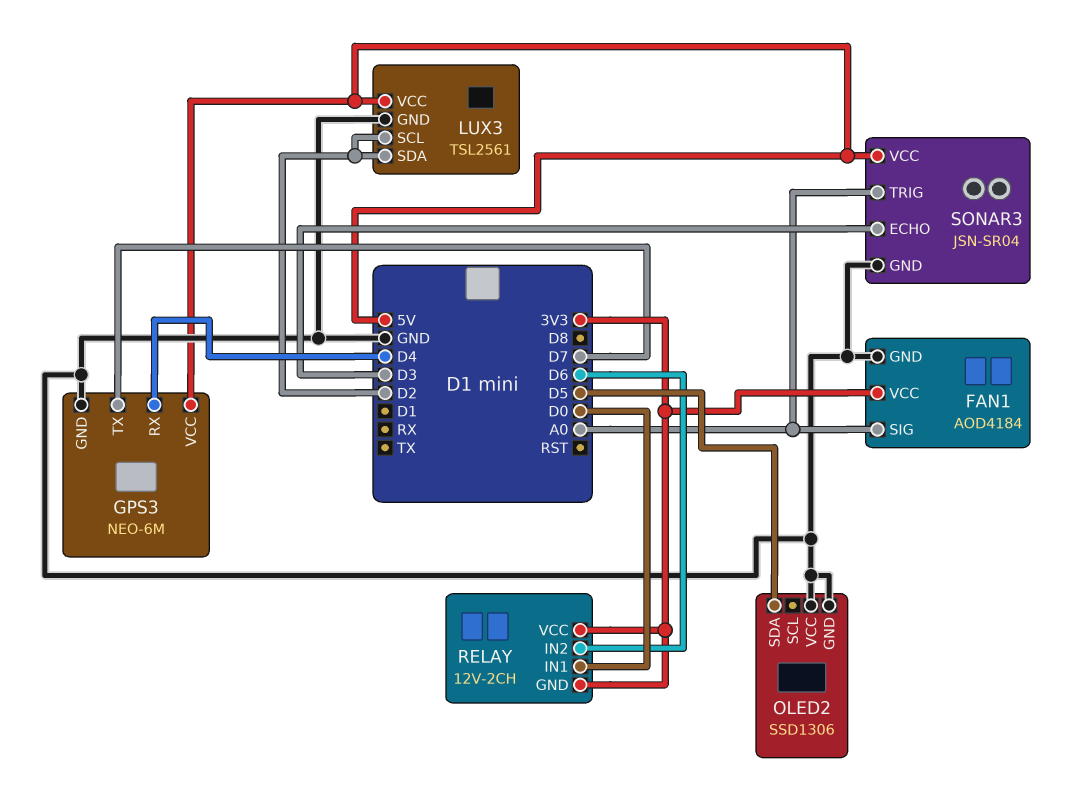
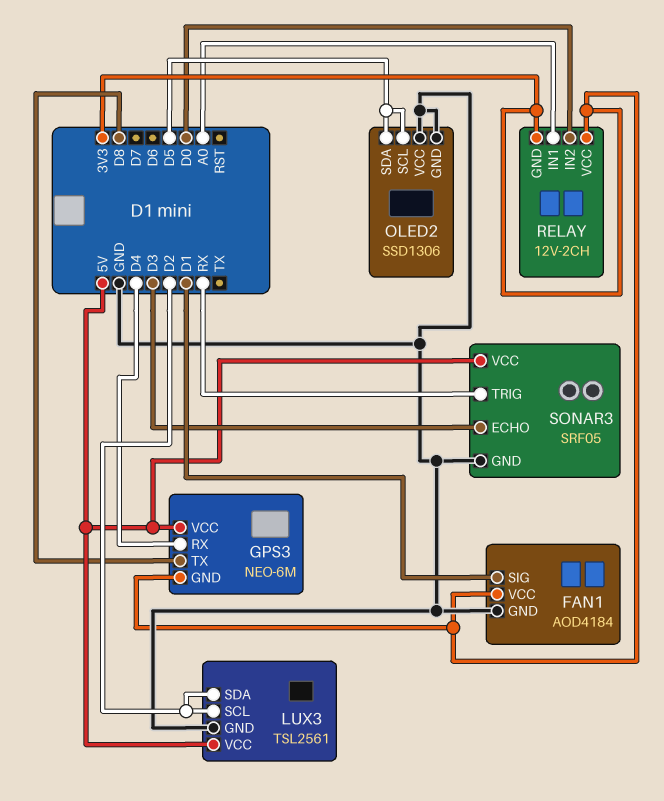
FAN1 pin SIG: A0 -> D1
GPS3 pin GND: GND -> 3V3
GPS3 pin TX: D7 -> D8
OLED2 pin SCL: none -> D5
RELAY pin IN1: D0 -> A0
RELAY pin IN2: D6 -> D0
SONAR3: JSN-SR04 -> SRF05
SONAR3 pin TRIG: A0 -> RX

